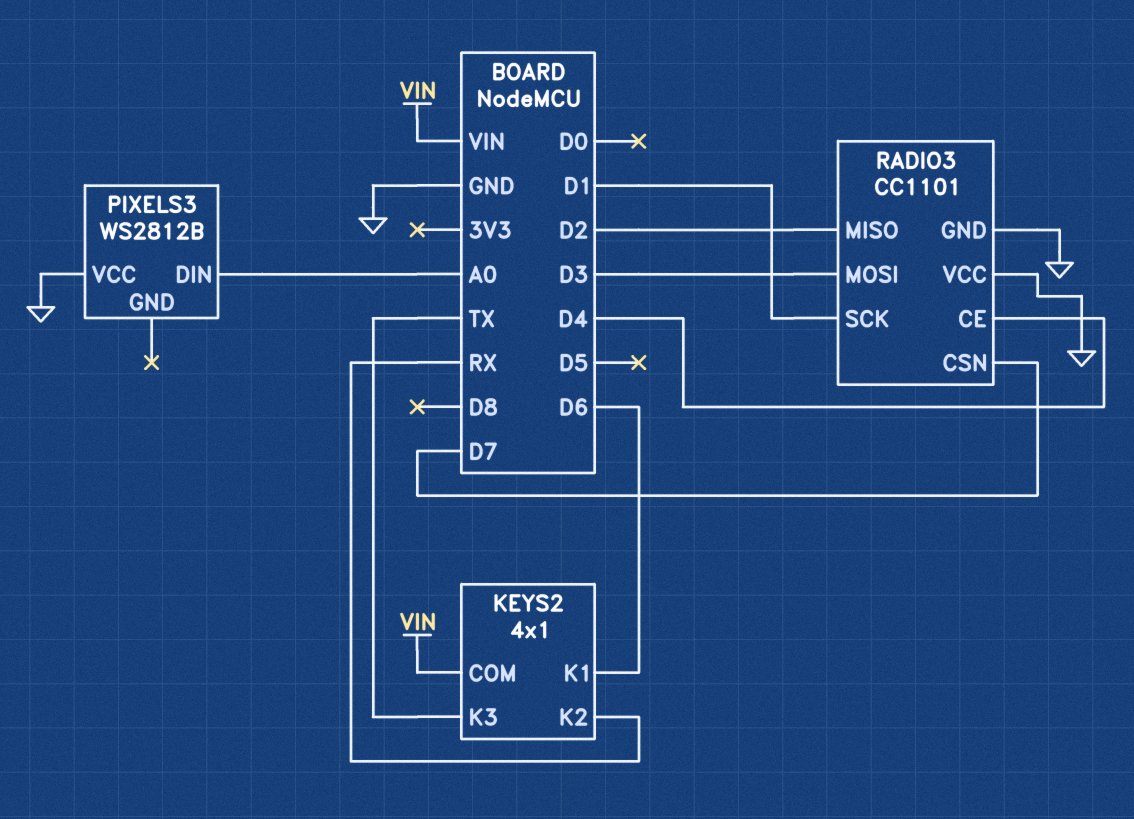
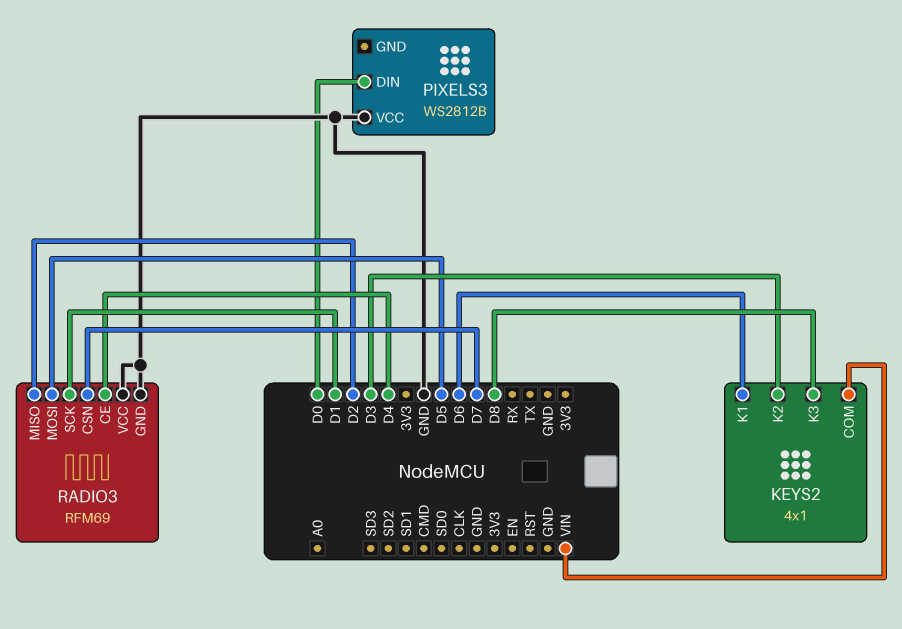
KEYS2 pin K2: RX -> D3
KEYS2 pin K3: TX -> D8
PIXELS3 pin DIN: A0 -> D0
RADIO3: CC1101 -> RFM69
RADIO3 pin MOSI: D3 -> D5

